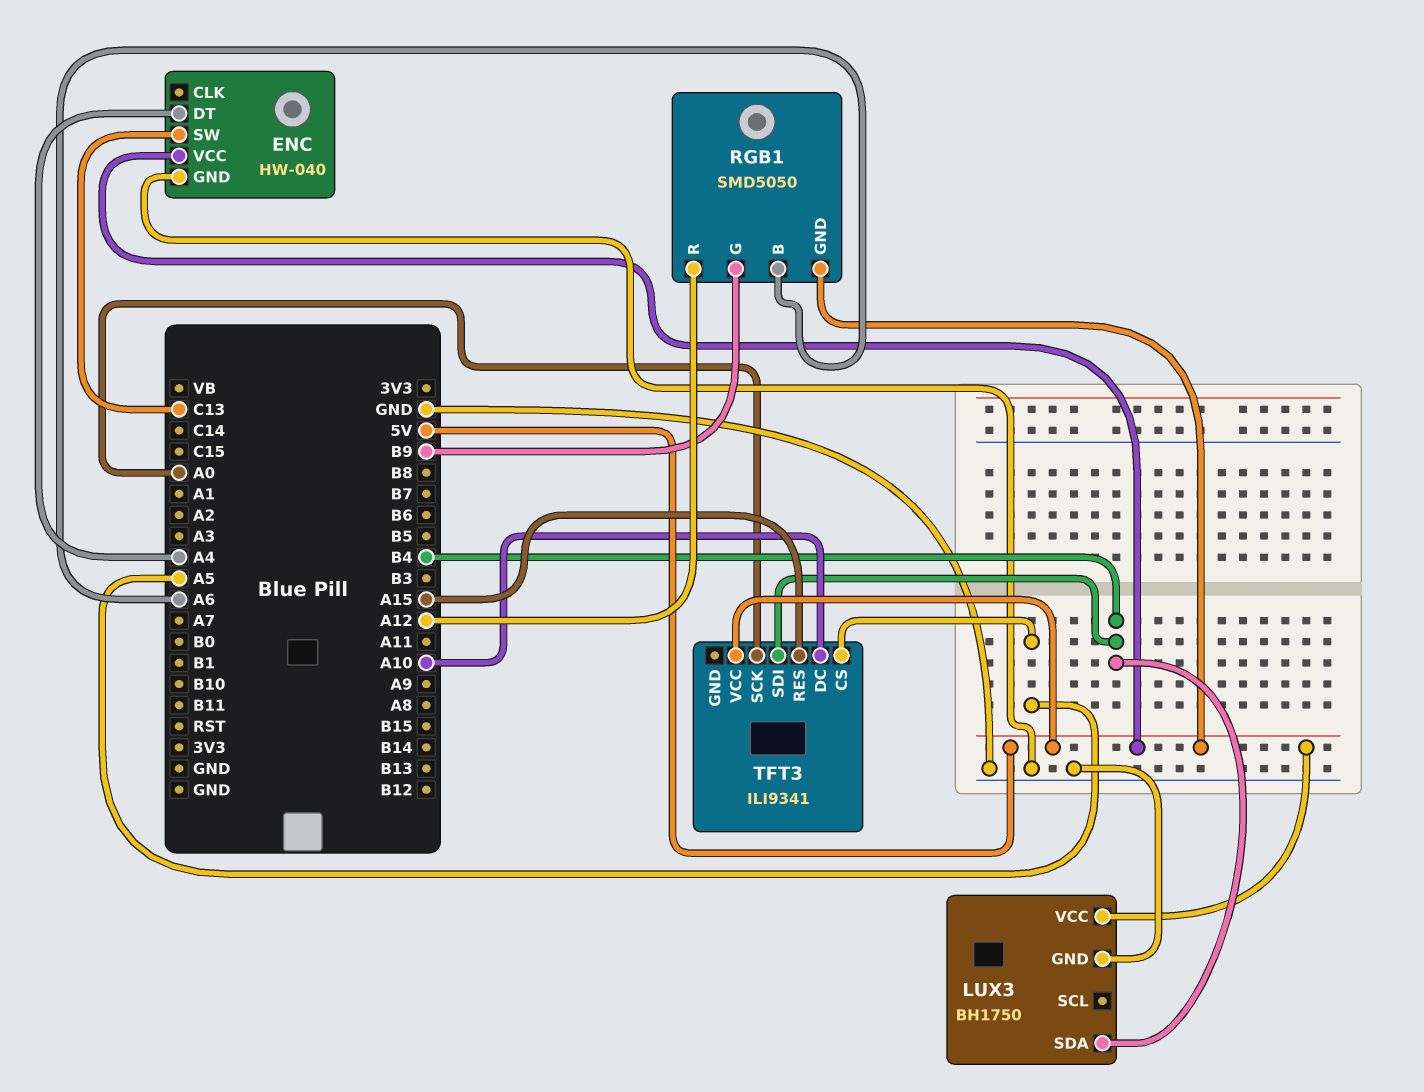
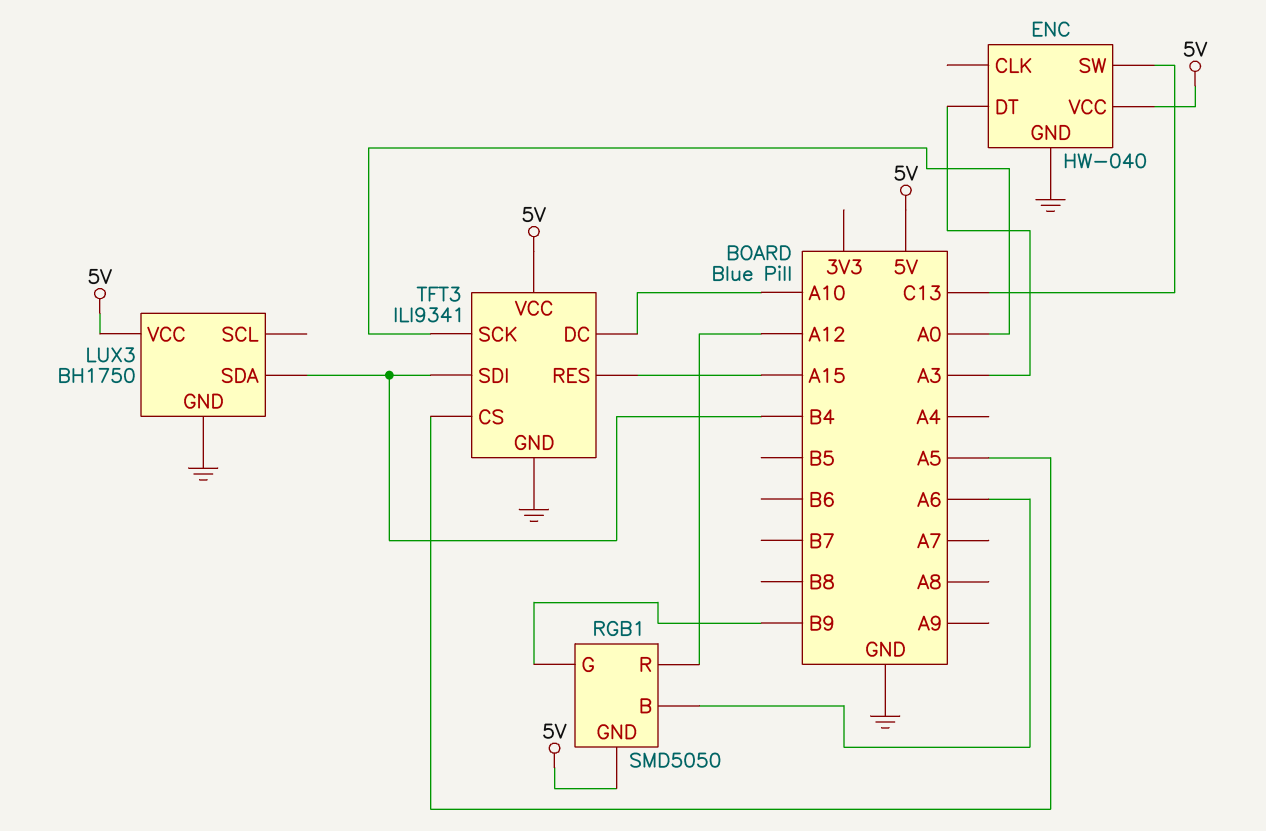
ENC pin DT: A4 -> A3
TFT3 pin GND: none -> GND

